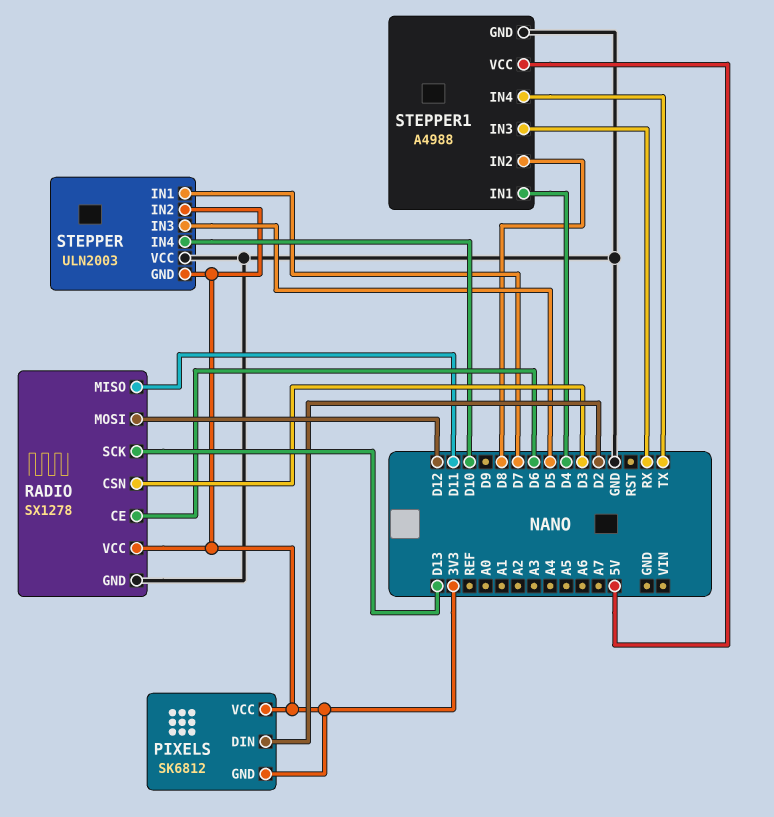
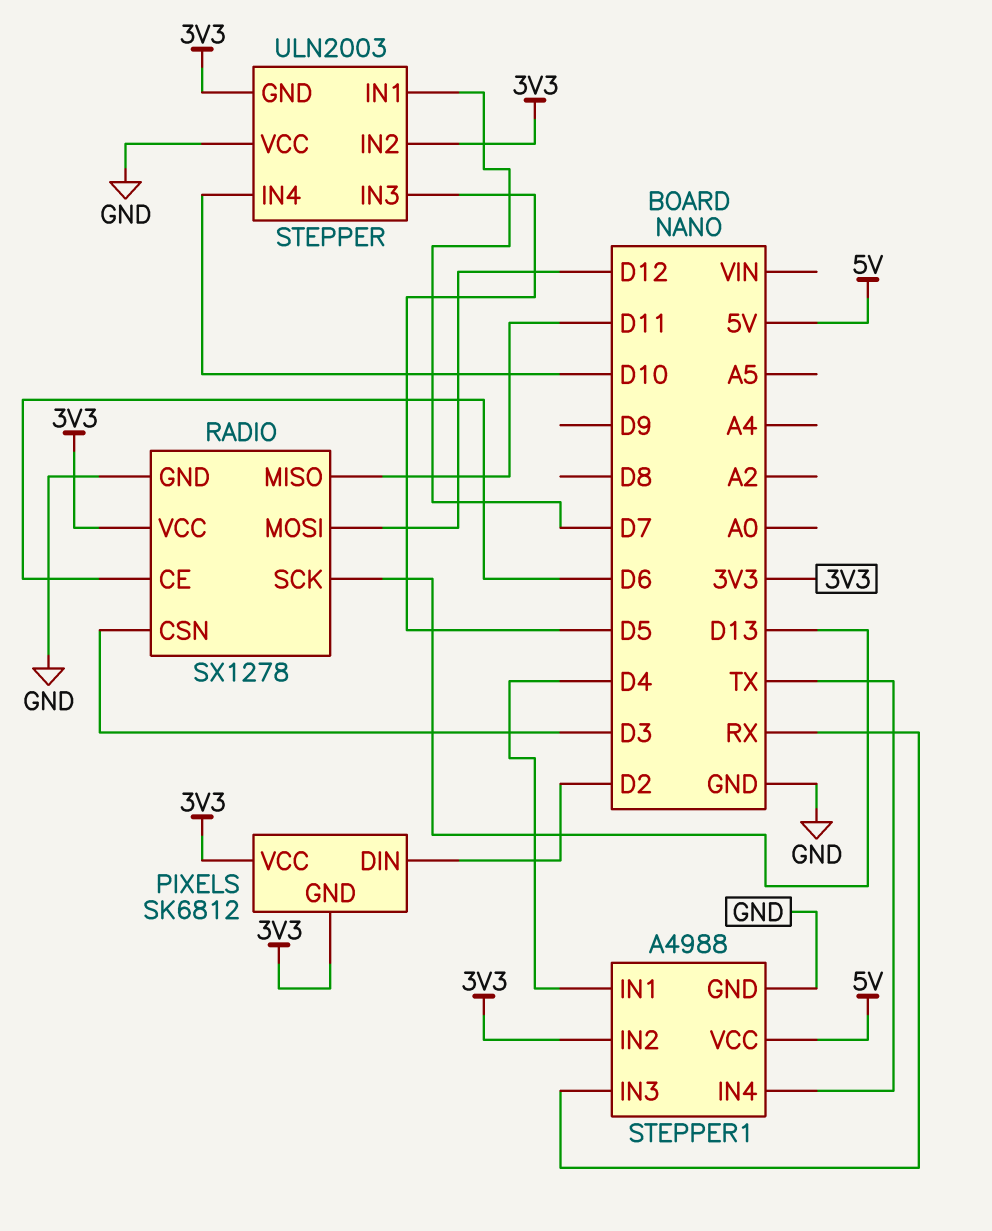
STEPPER1 pin IN2: D8 -> 3V3

